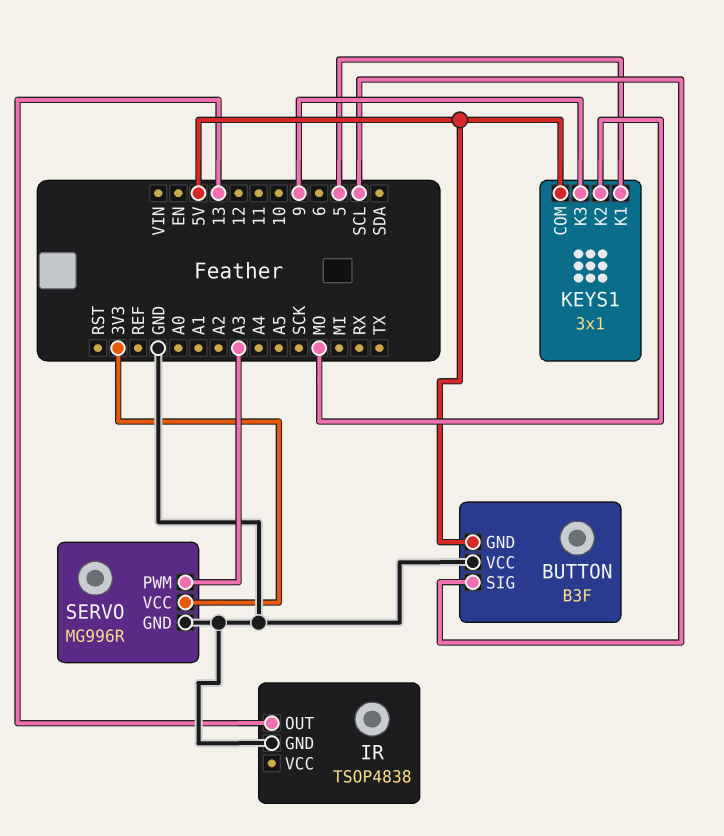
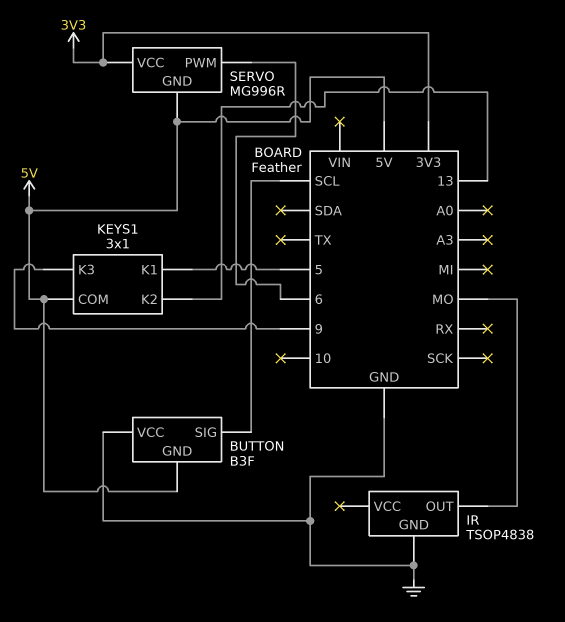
IR pin OUT: 13 -> MO
KEYS1 pin K2: MO -> 13
SERVO pin GND: GND -> 5V
SERVO pin PWM: A3 -> 6

